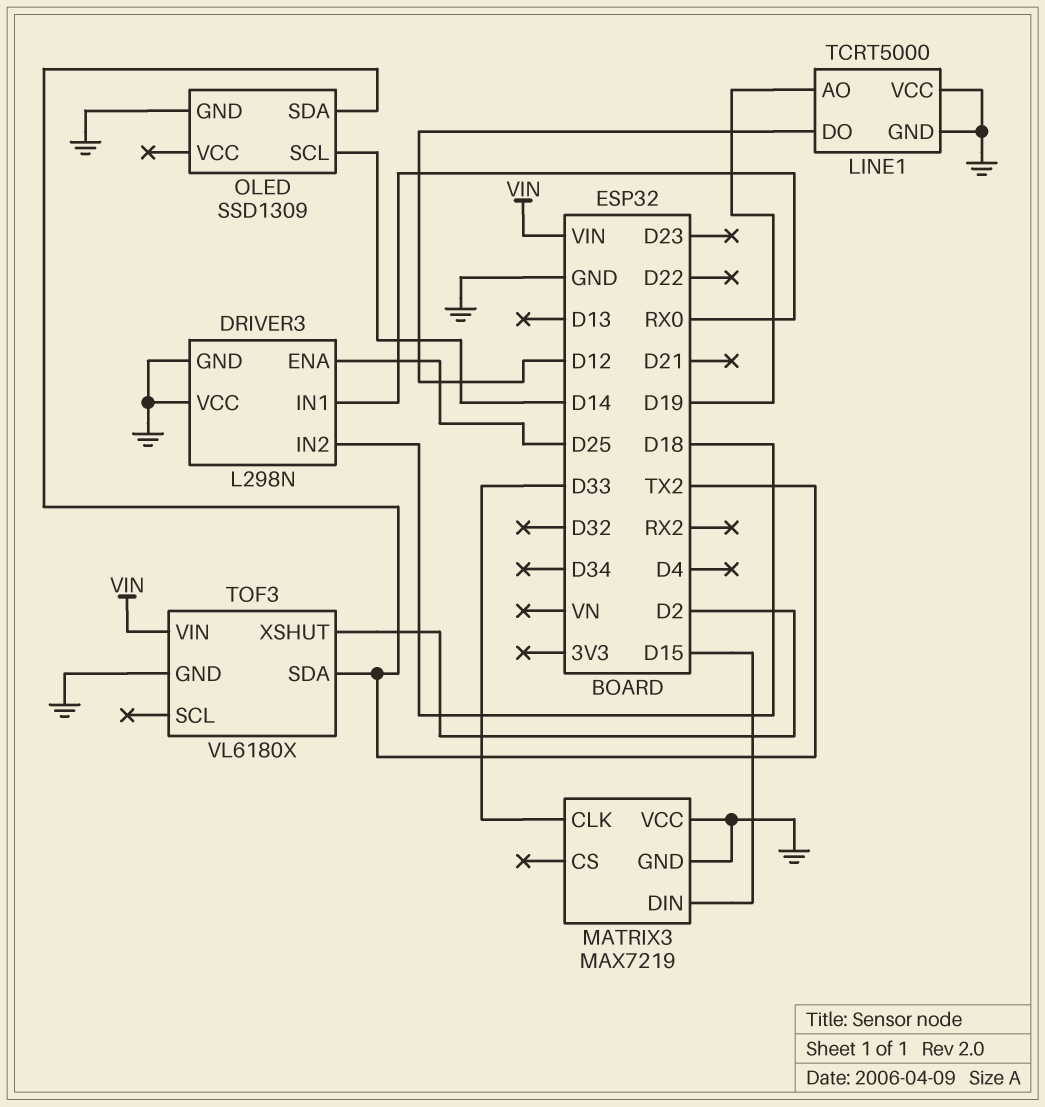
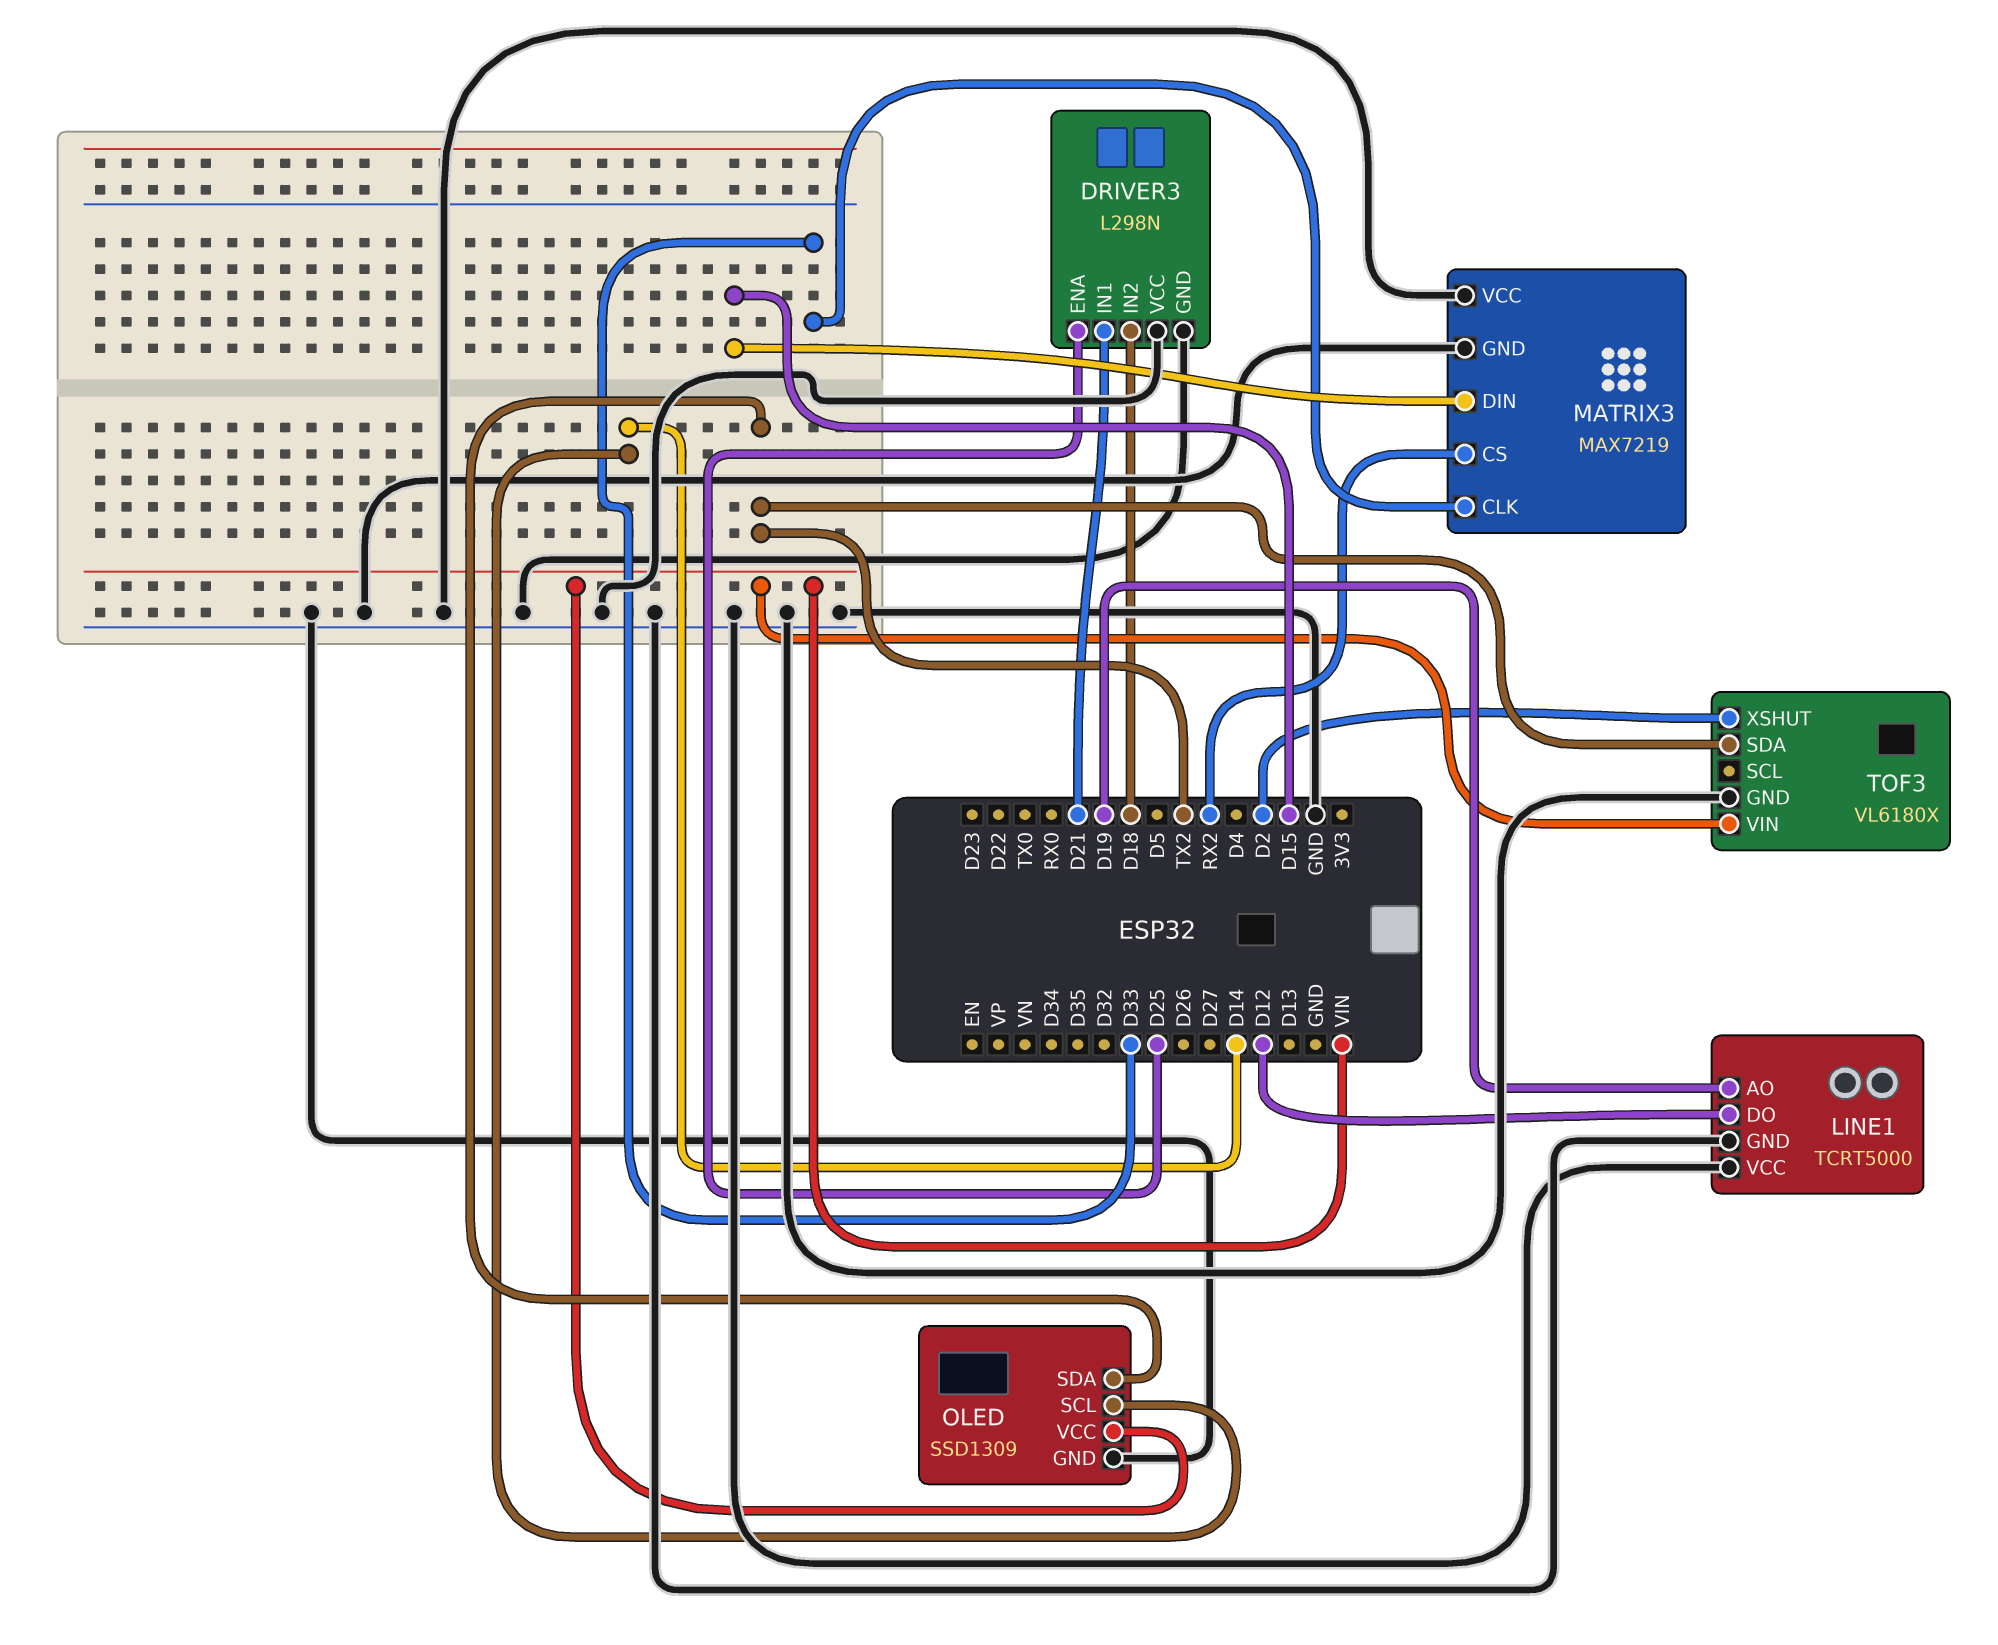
DRIVER3 pin IN1: RX0 -> D21
MATRIX3 pin CS: none -> RX2
OLED pin VCC: none -> VIN

